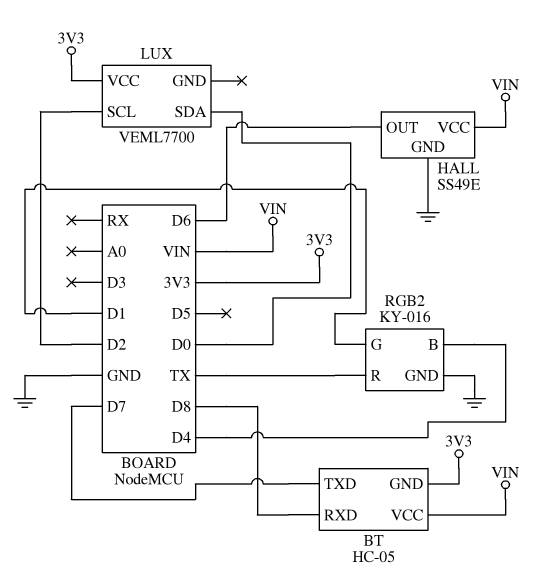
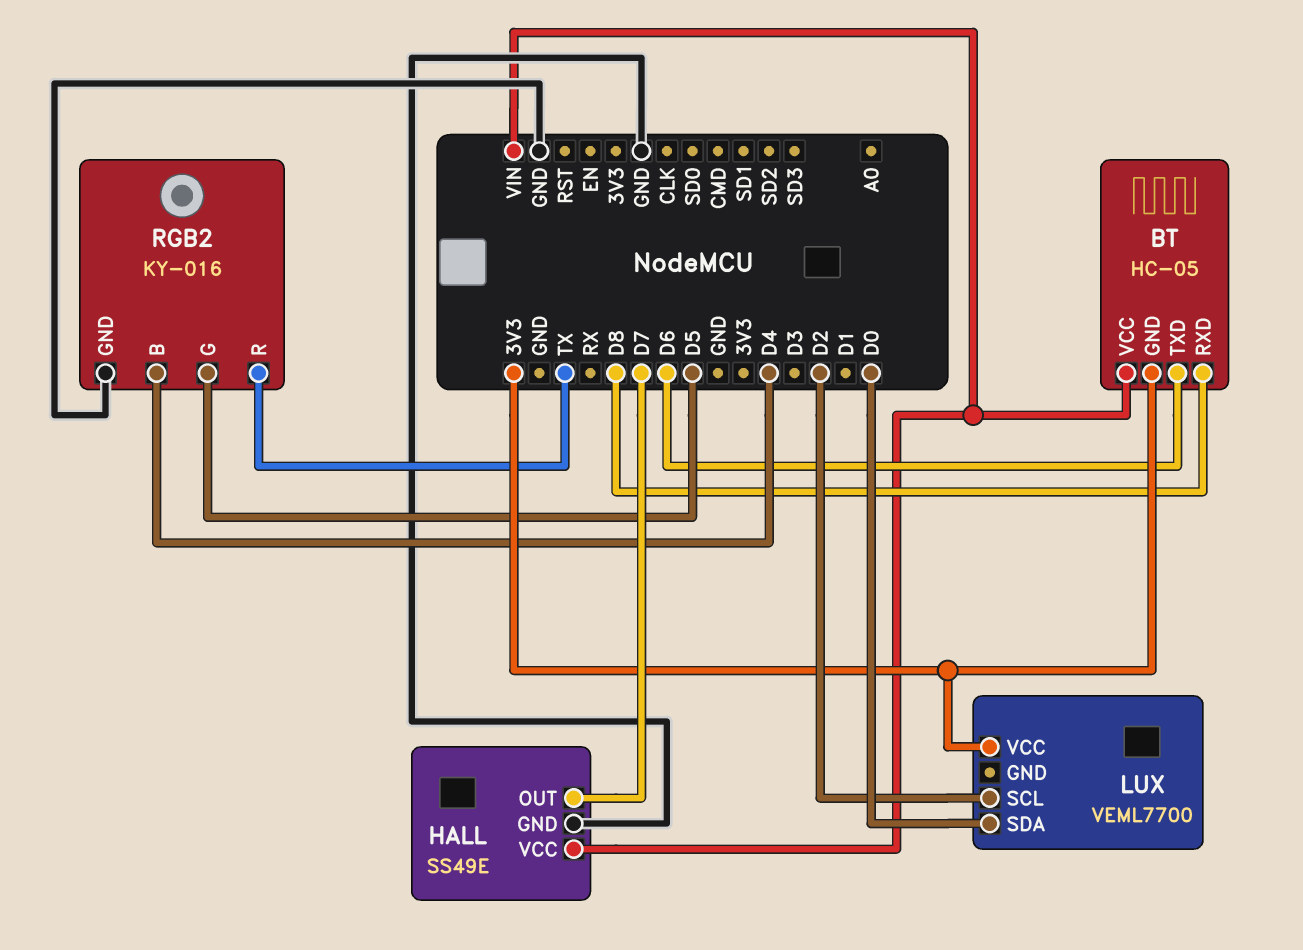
BT pin TXD: D7 -> D6
HALL pin OUT: D6 -> D7
RGB2 pin G: D1 -> D5

